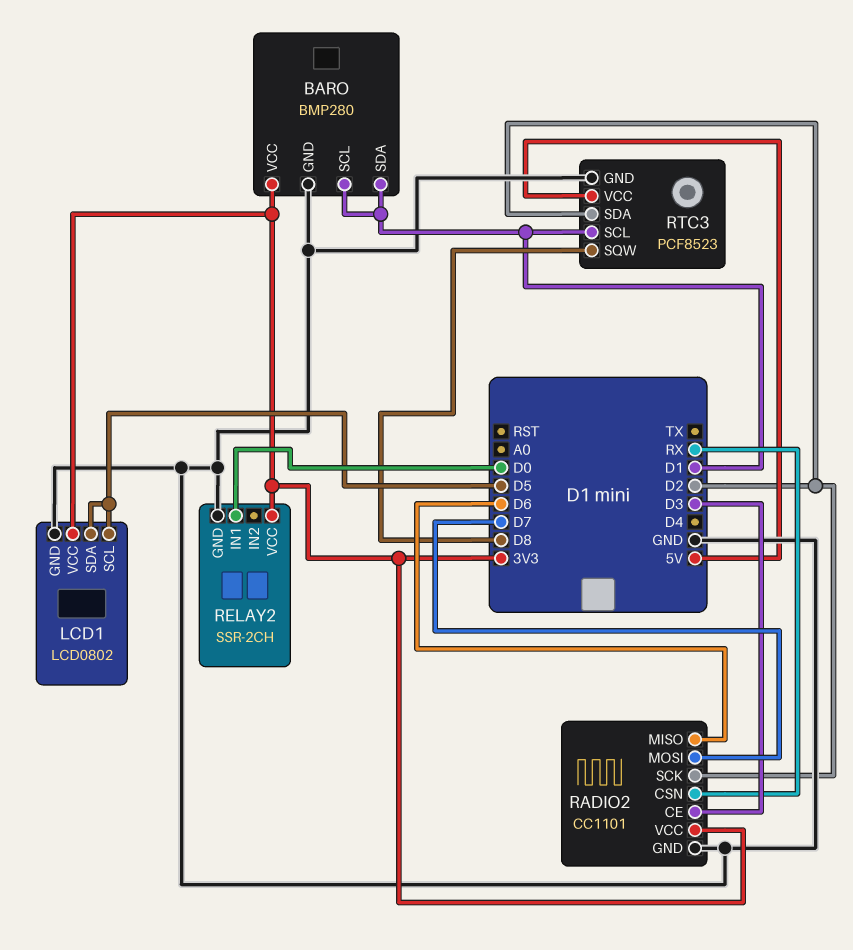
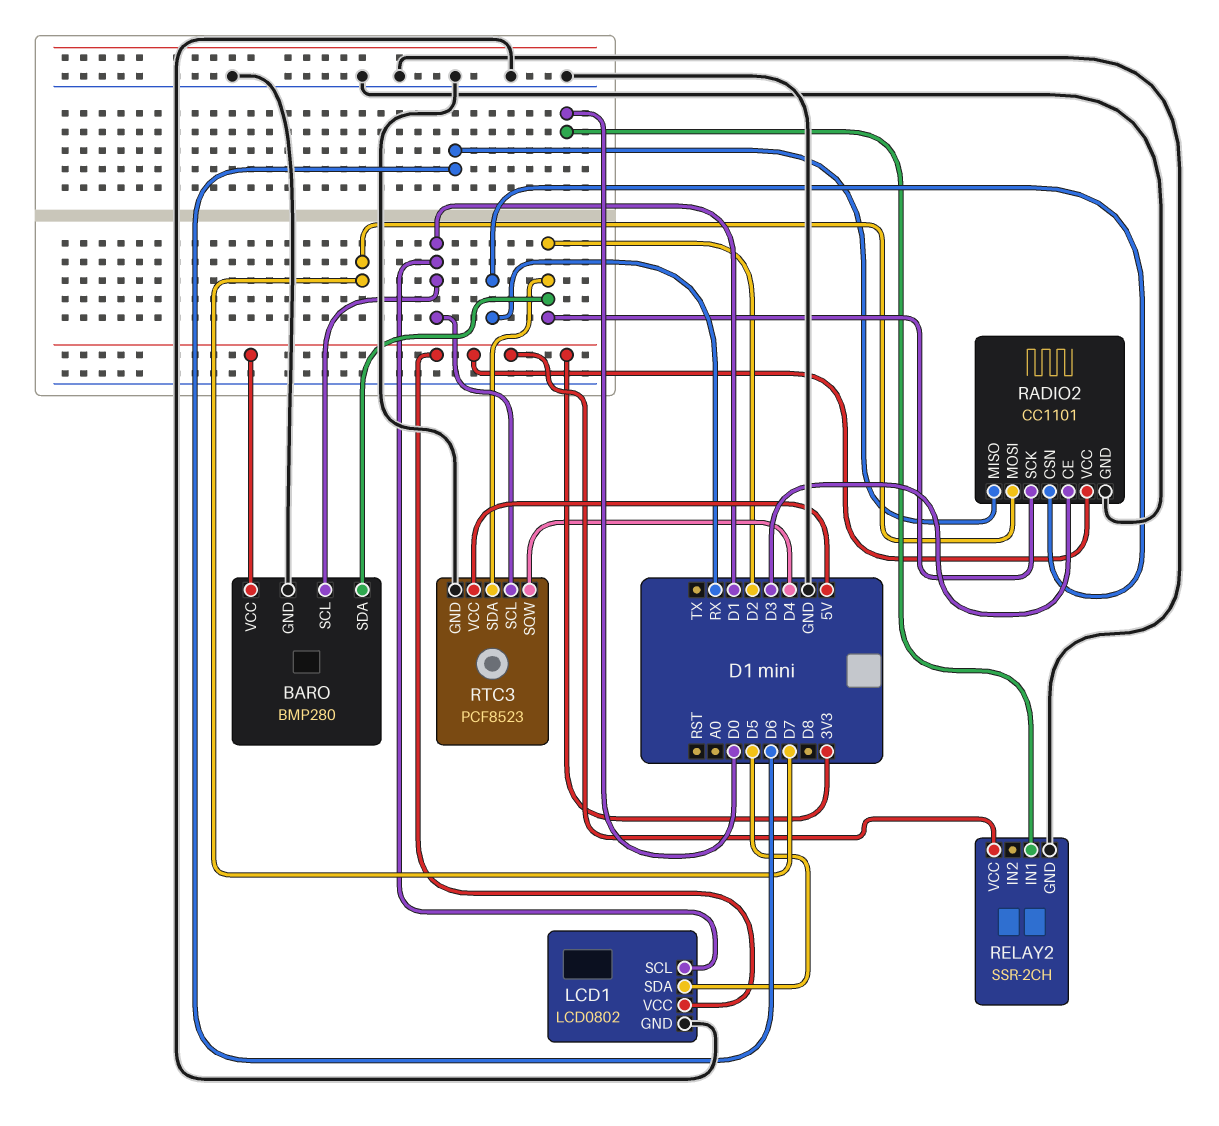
BARO pin SDA: D1 -> D2
LCD1 pin SCL: D5 -> D1
RTC3 pin SQW: D8 -> D4

